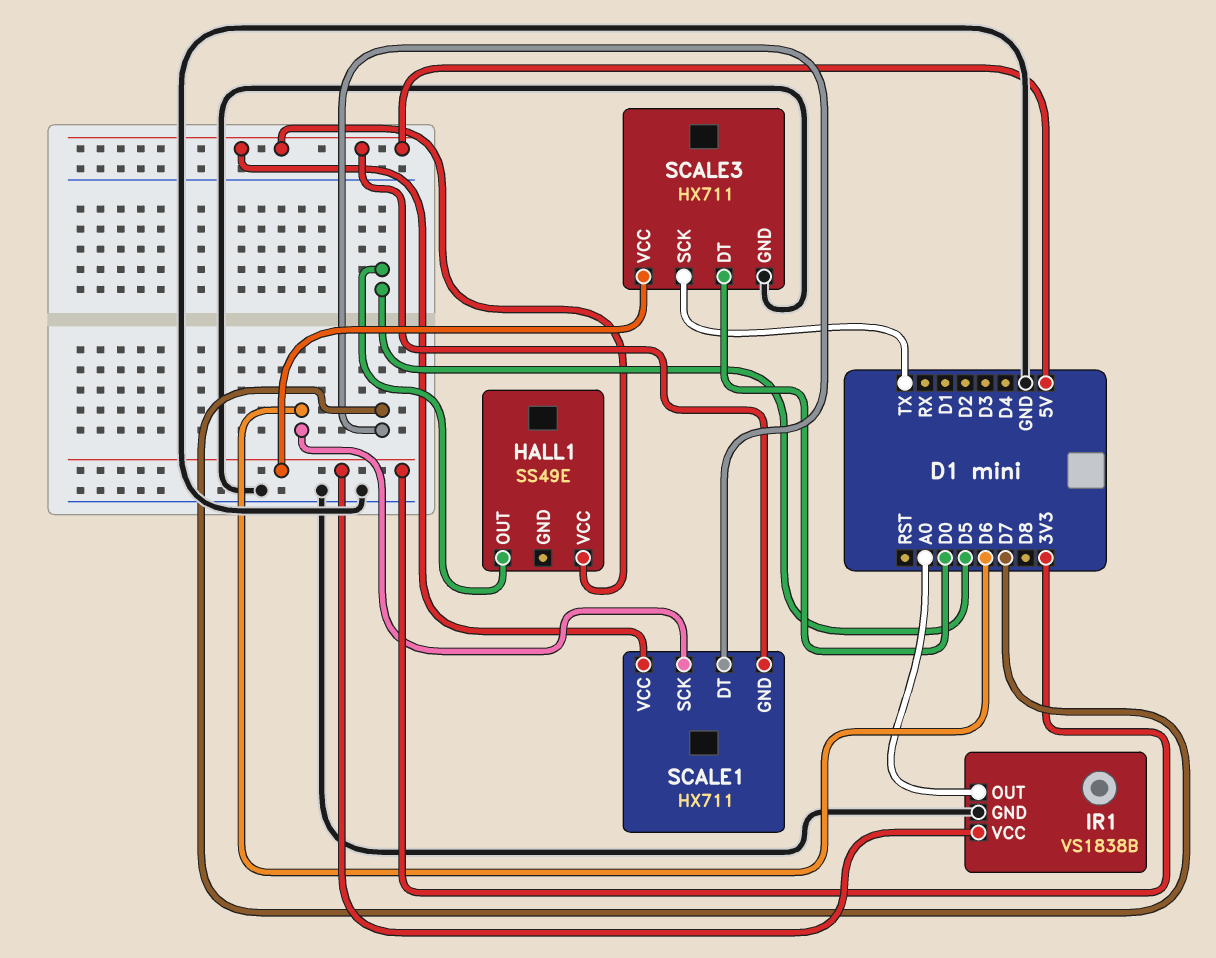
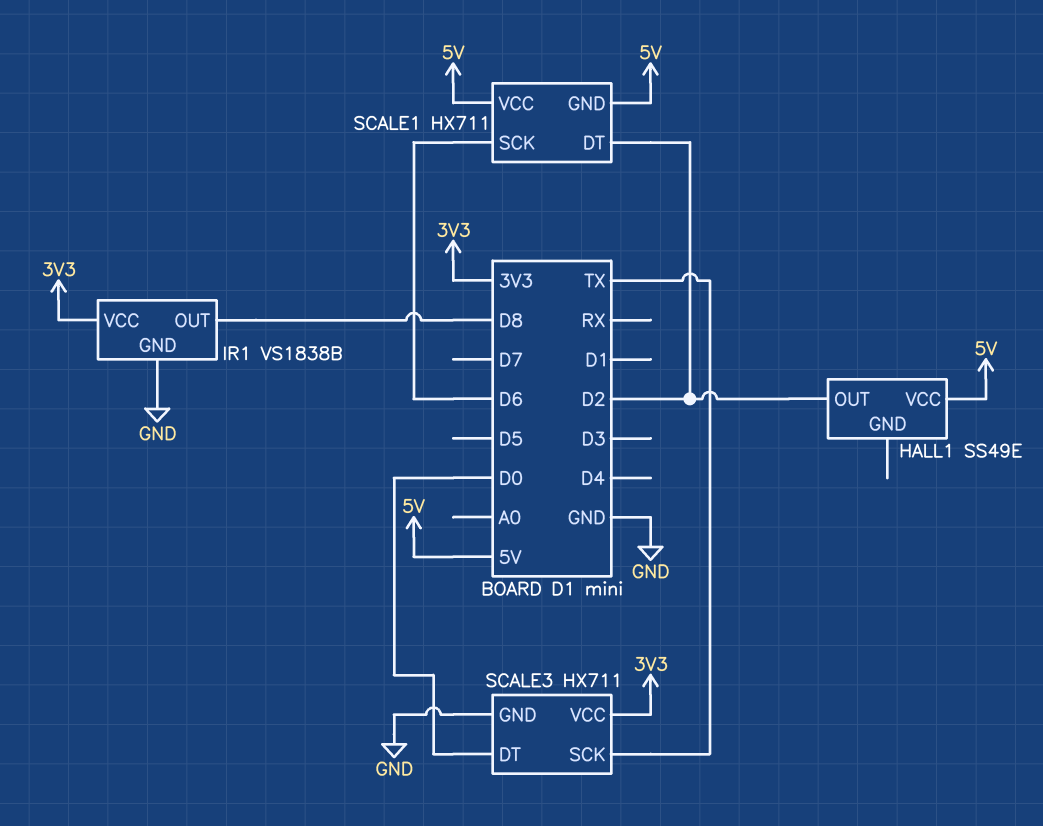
HALL1 pin OUT: D5 -> D2
IR1 pin OUT: A0 -> D8
SCALE1 pin DT: D7 -> D2

